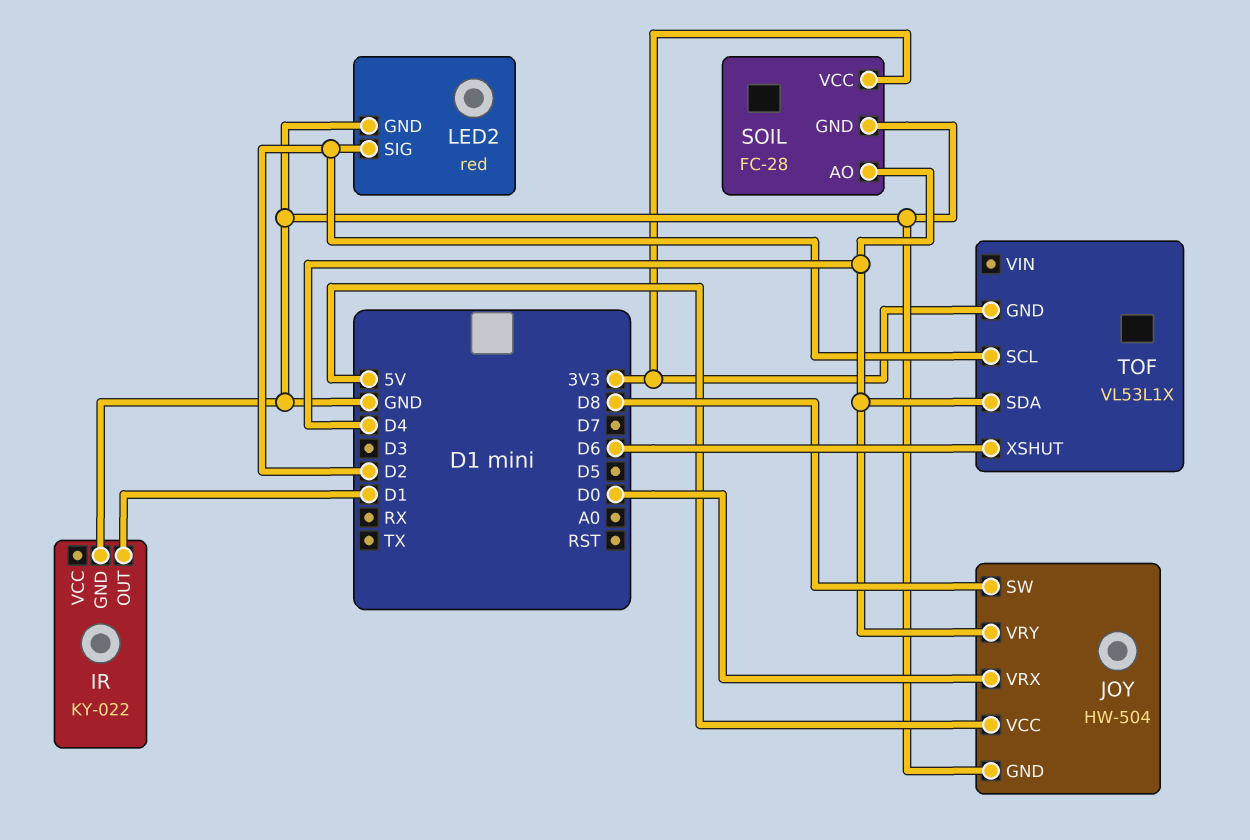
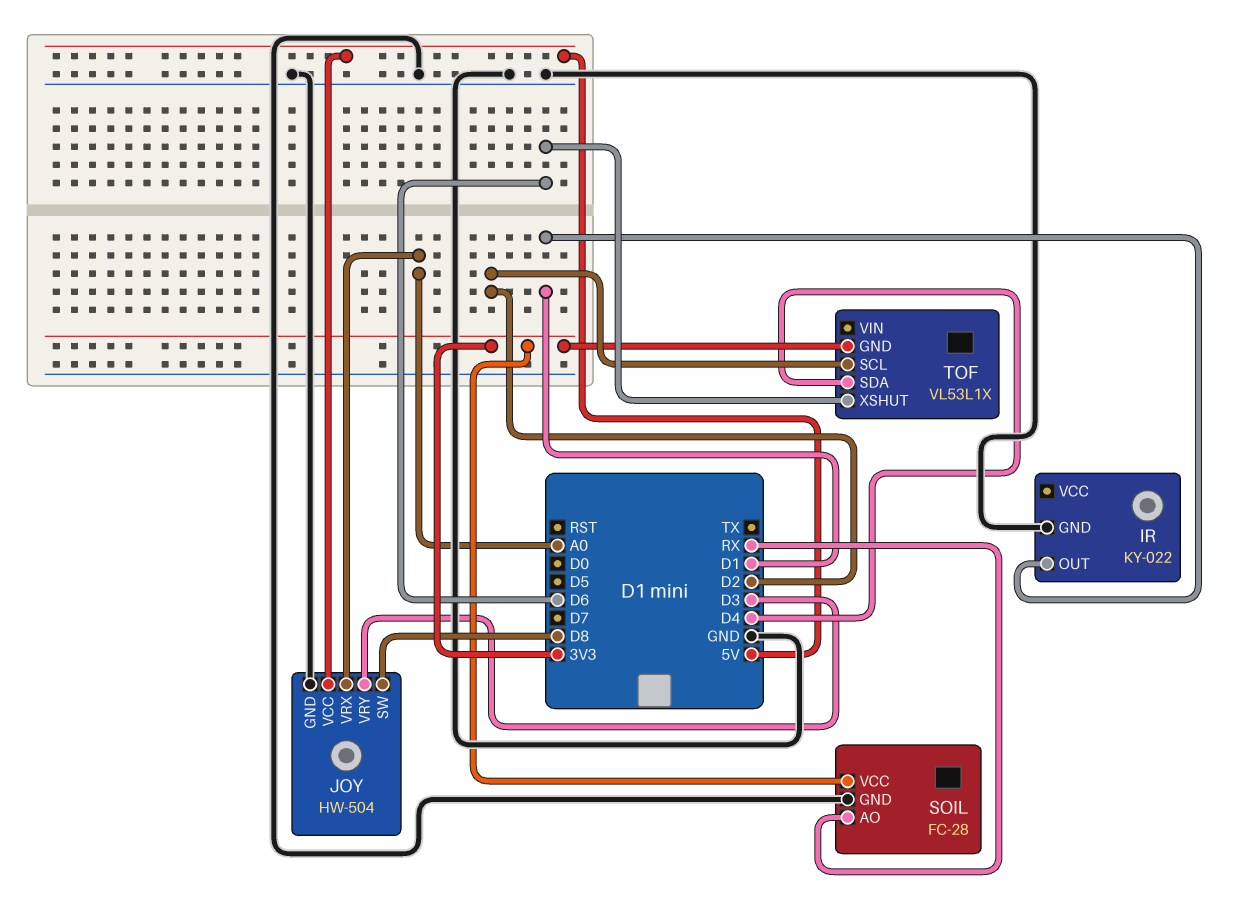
JOY pin VRX: D0 -> A0
JOY pin VRY: D4 -> D3
LED2: red -> none
LED2 pin GND: GND -> none
LED2 pin SIG: D2 -> none
SOIL pin AO: D4 -> RX

